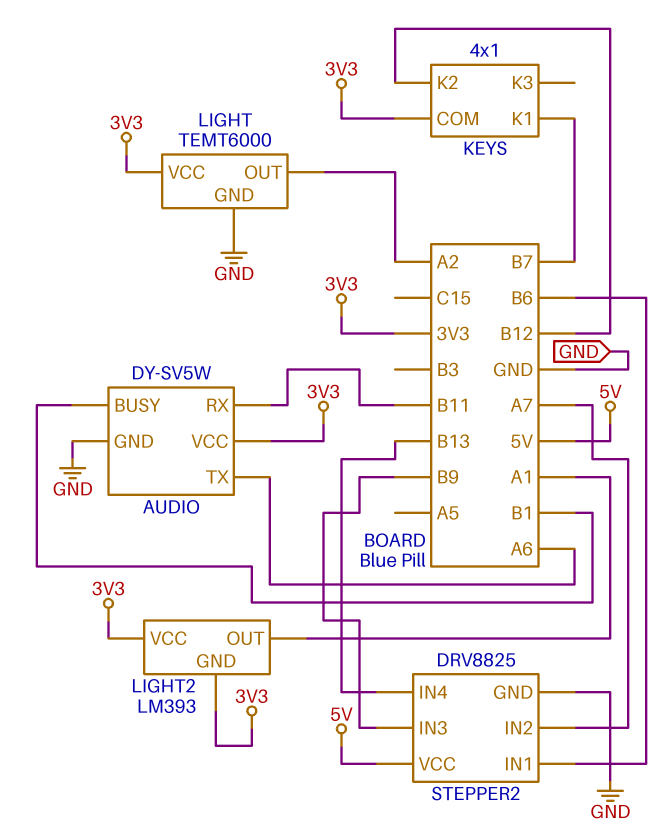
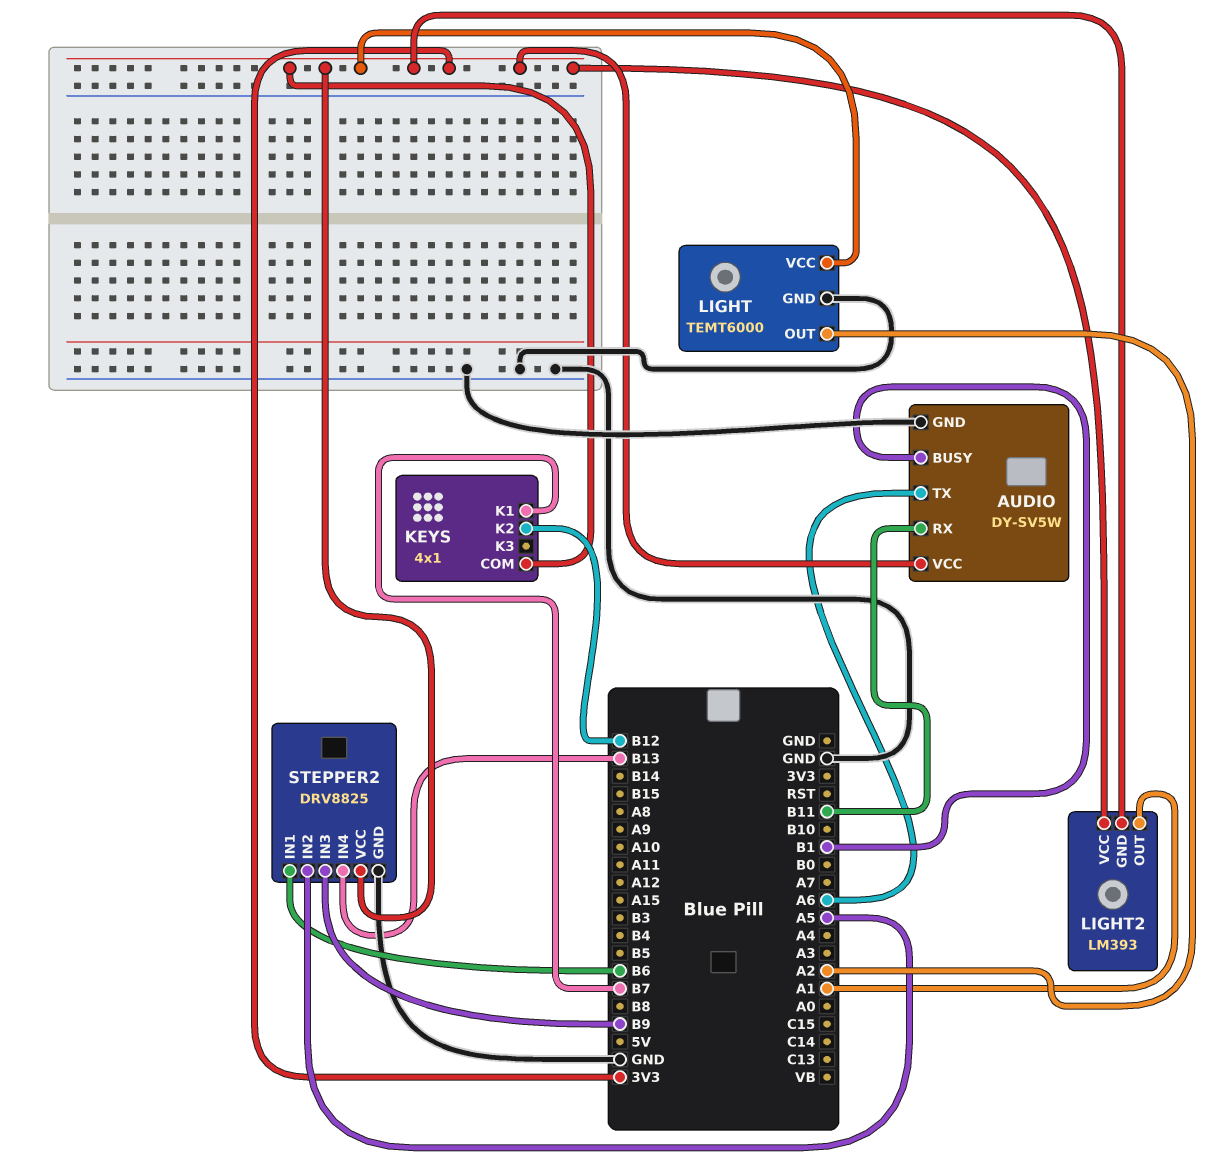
STEPPER2 pin IN2: A7 -> A5
STEPPER2 pin VCC: 5V -> 3V3

